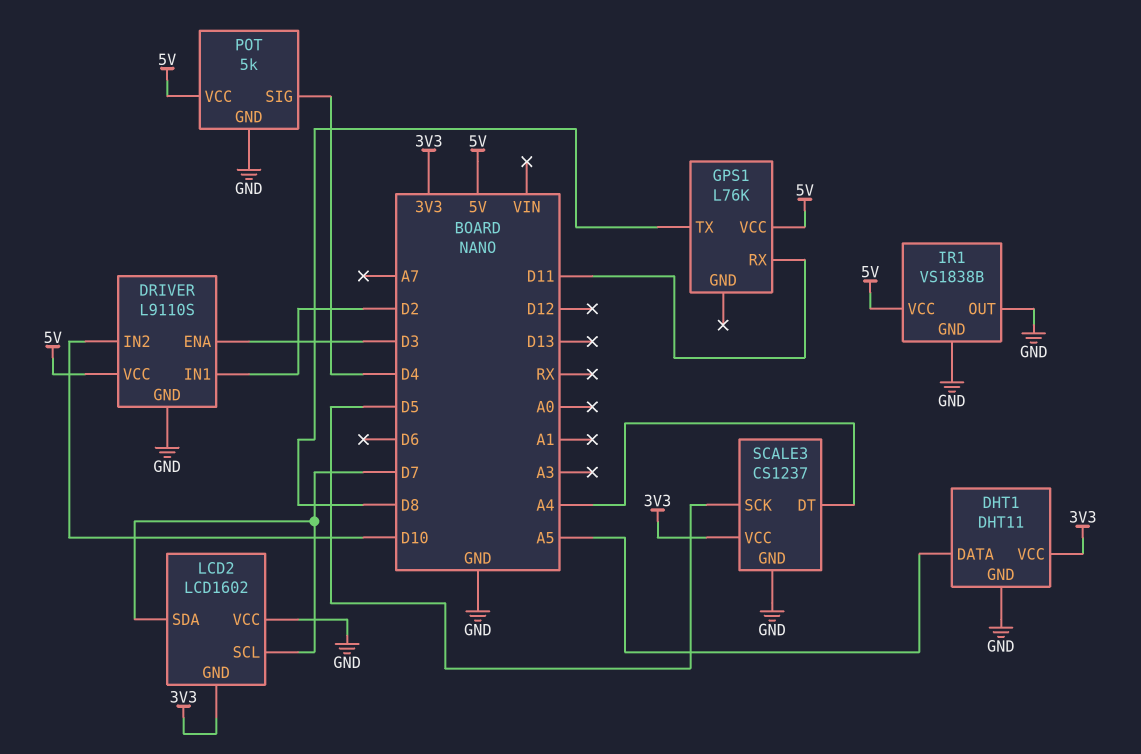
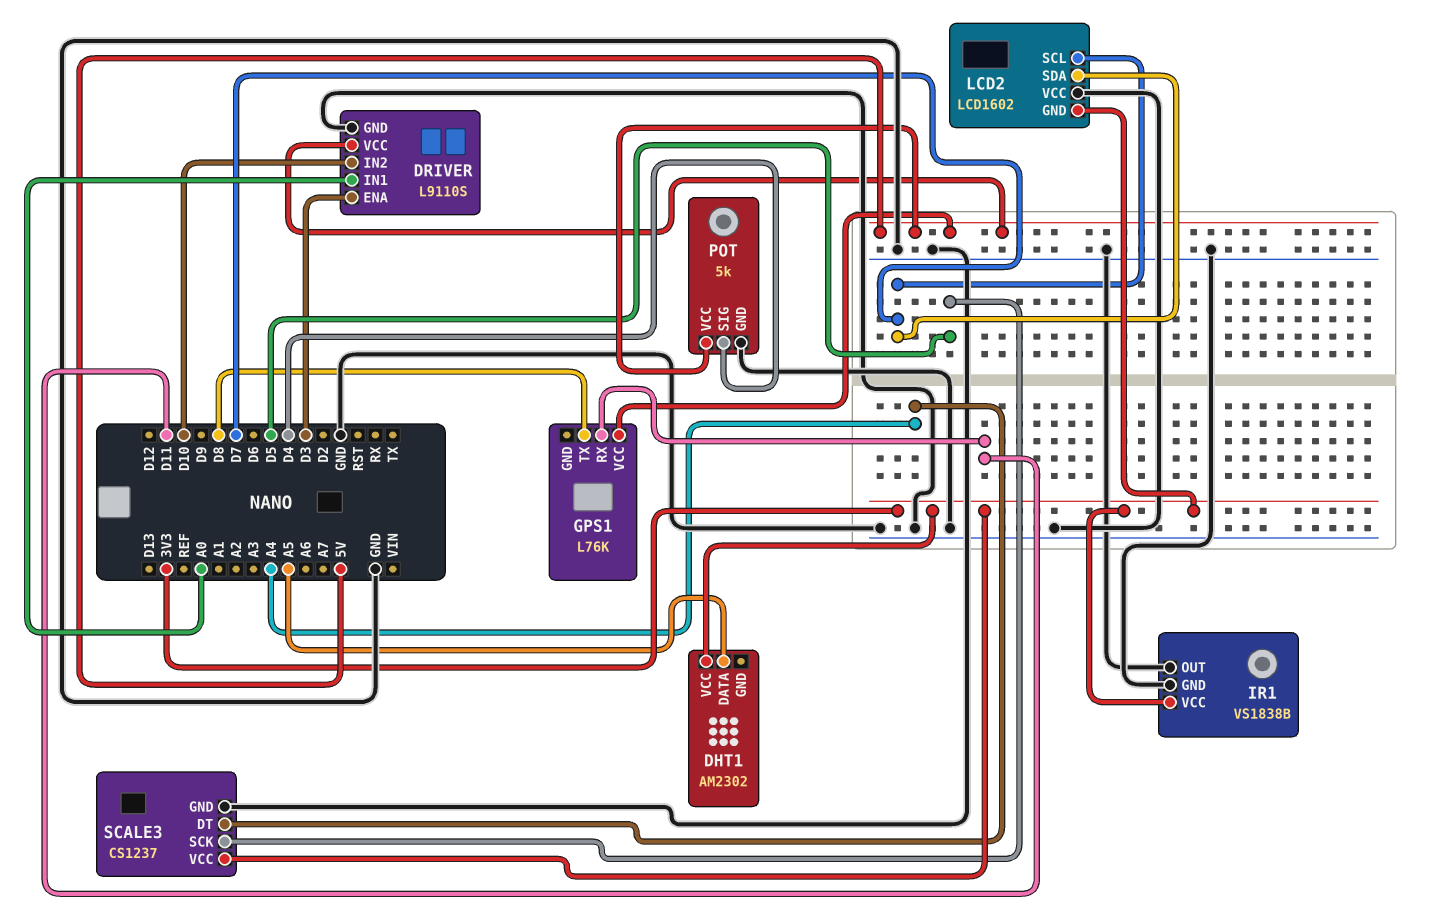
DHT1: DHT11 -> AM2302
DHT1 pin GND: GND -> none
DRIVER pin IN1: D2 -> A0
IR1 pin VCC: 5V -> 3V3

